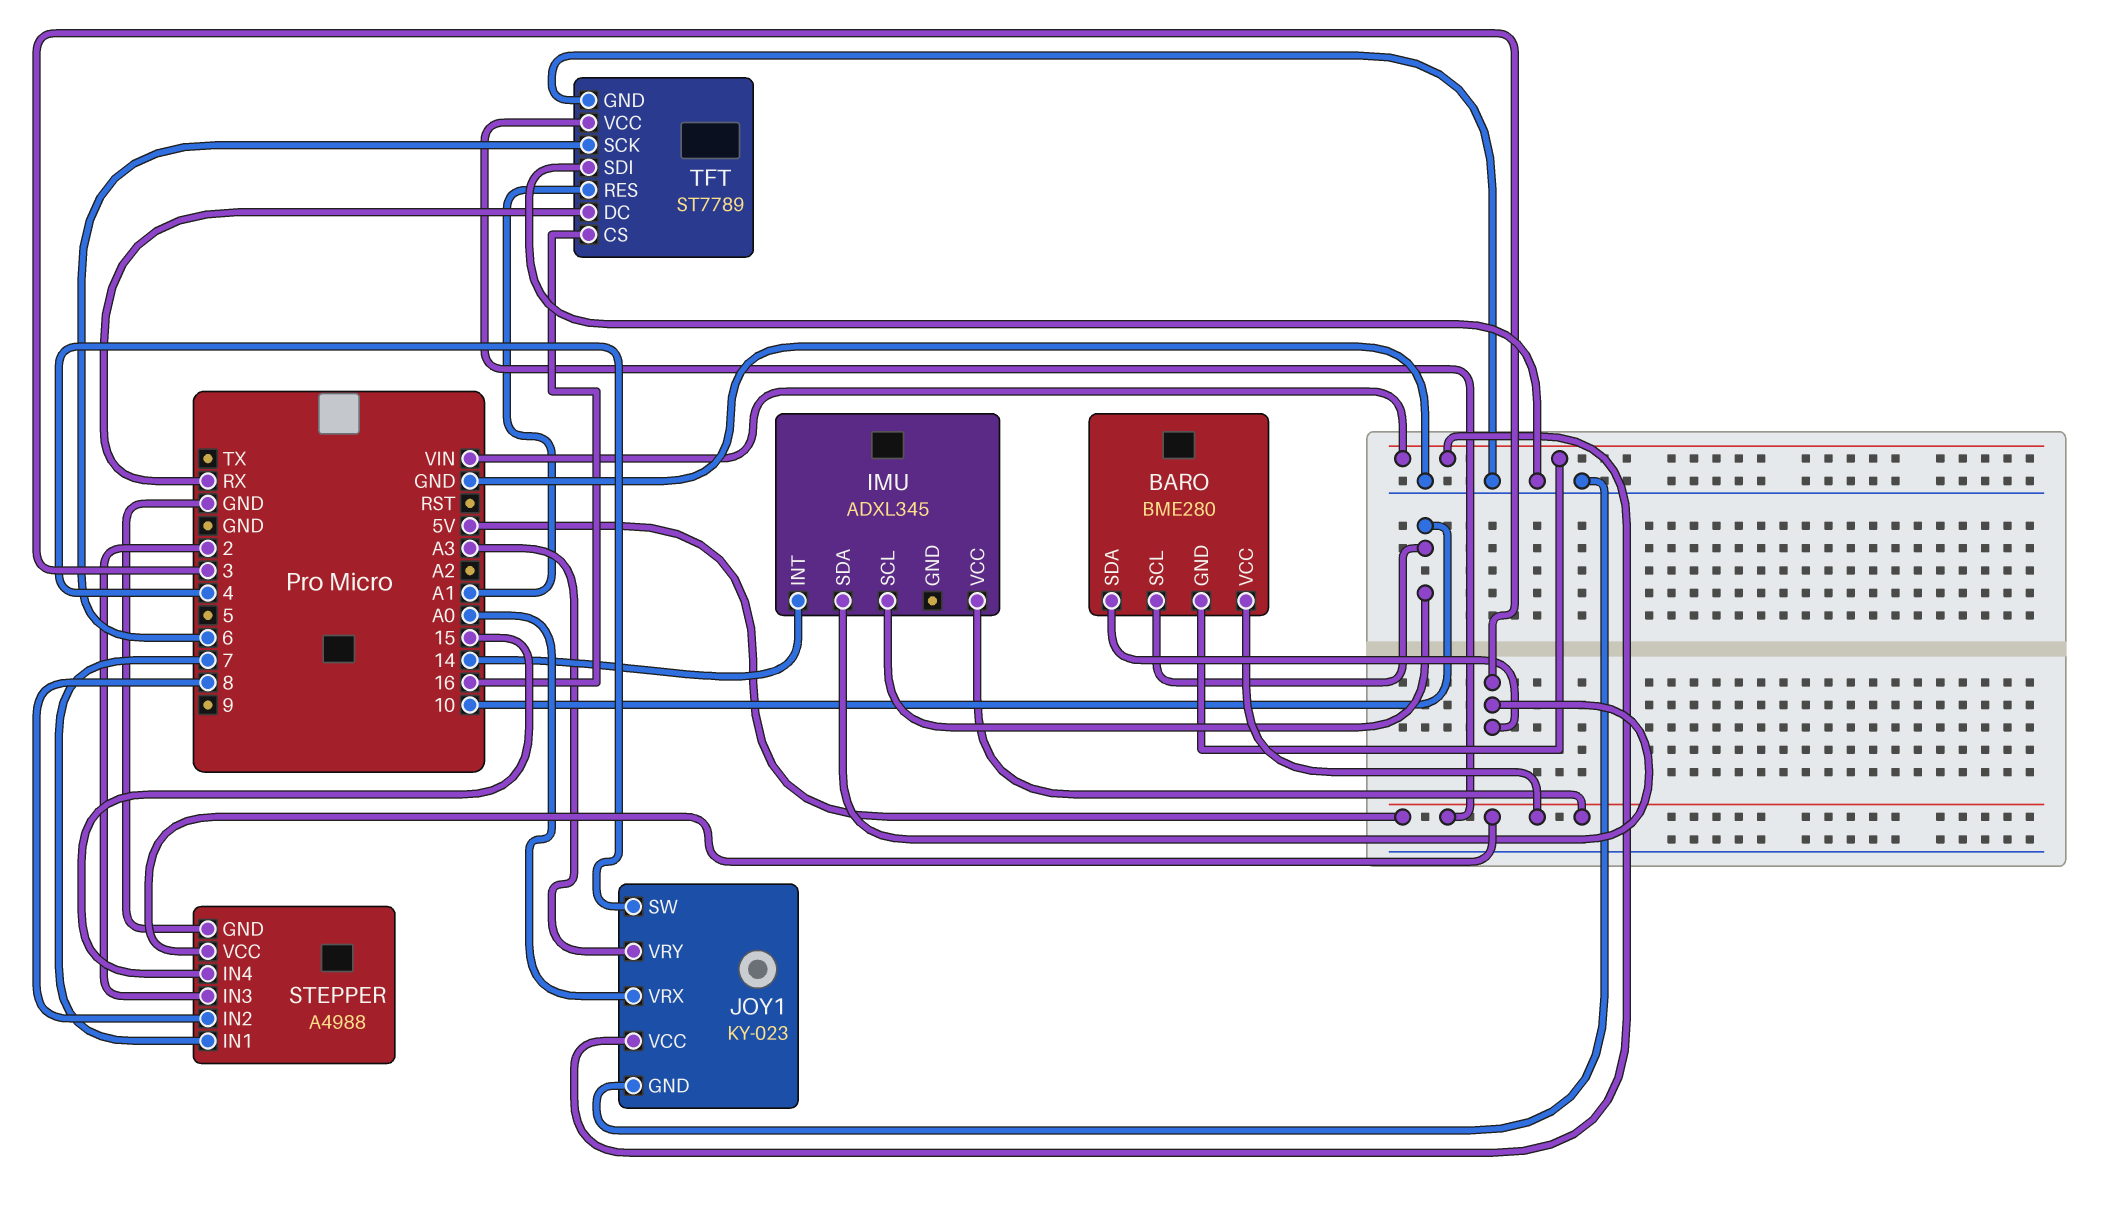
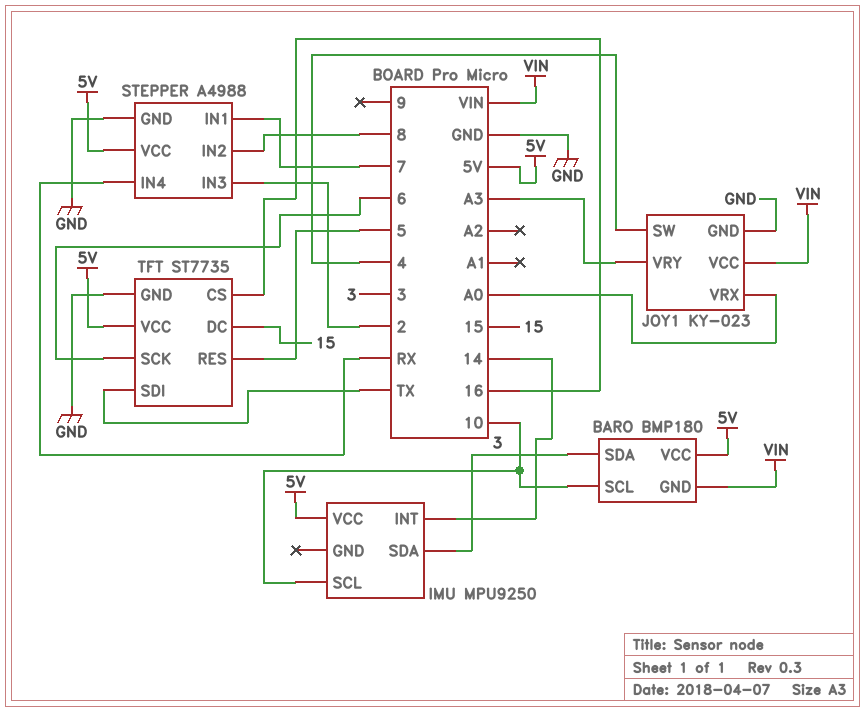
BARO: BME280 -> BMP180
IMU: ADXL345 -> MPU9250
STEPPER pin IN4: 15 -> RX
TFT: ST7789 -> ST7735
TFT pin DC: RX -> 15
TFT pin RES: A1 -> 5
TFT pin SDI: GND -> TX

